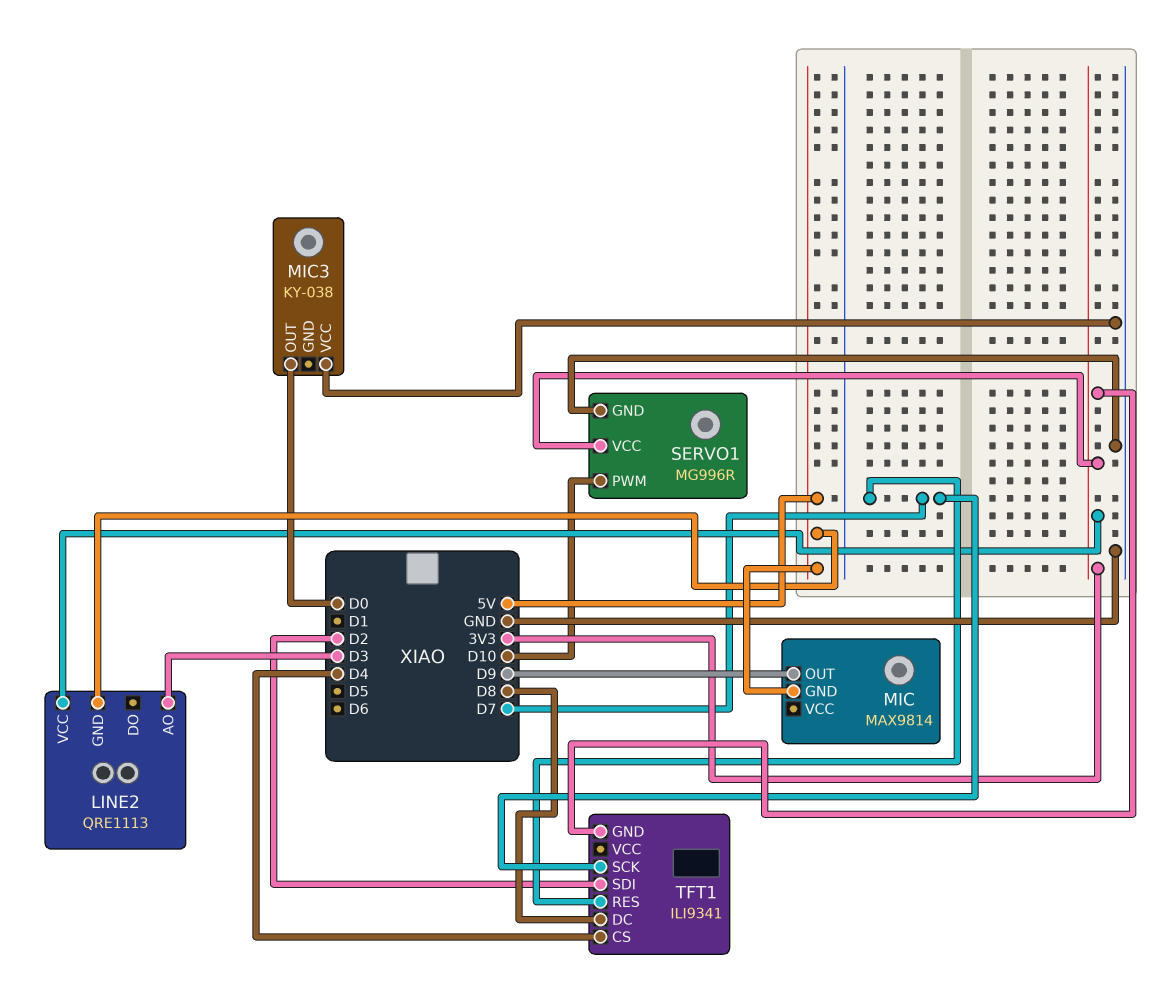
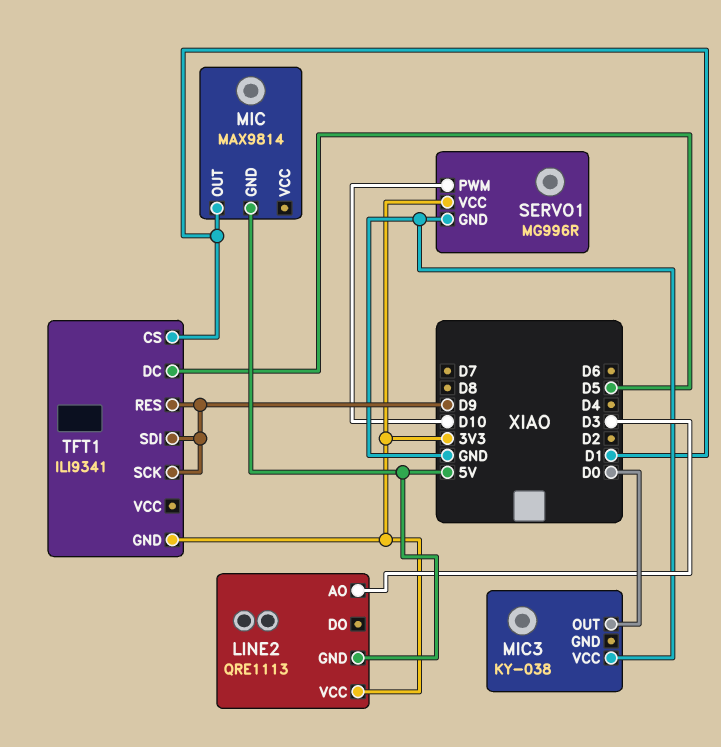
MIC pin OUT: D9 -> D1
TFT1 pin CS: D4 -> D1
TFT1 pin DC: D8 -> D5
TFT1 pin RES: D7 -> D9
TFT1 pin SCK: D7 -> D9
TFT1 pin SDI: D2 -> D9

